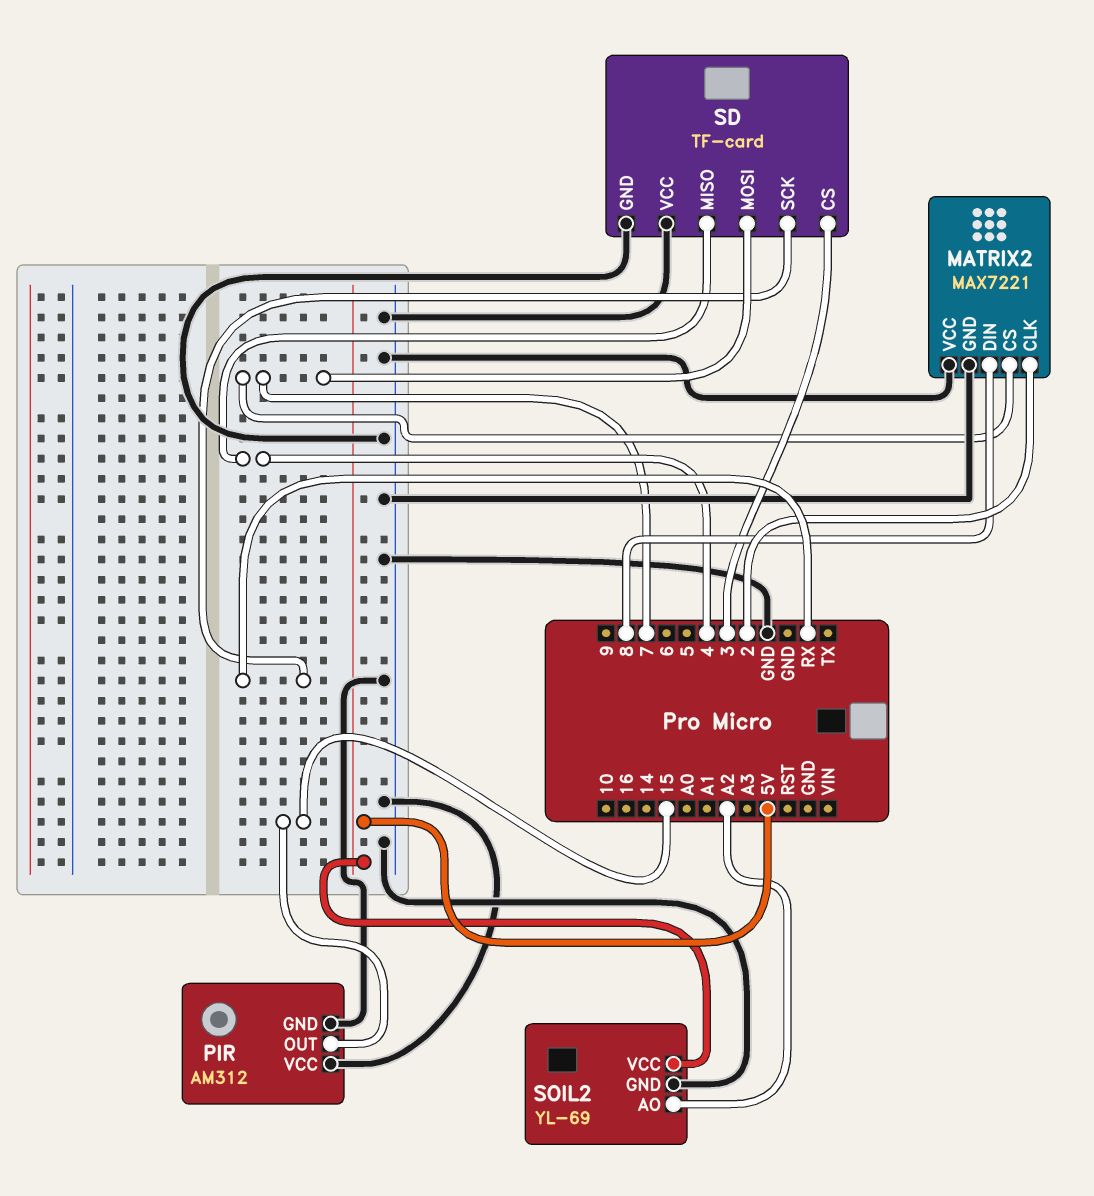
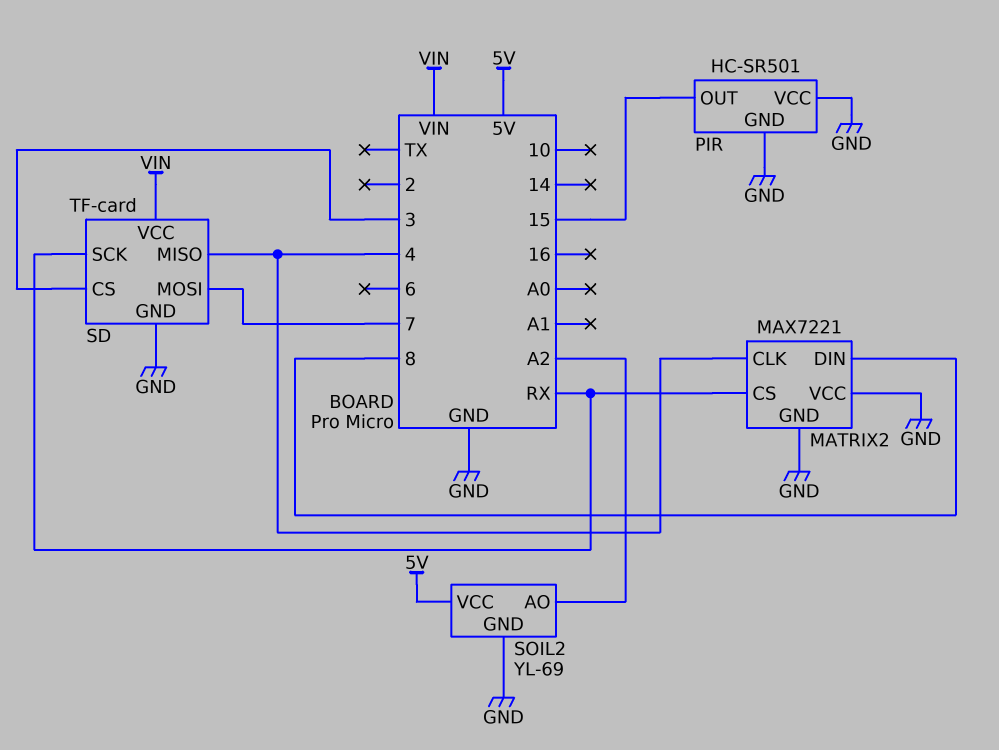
MATRIX2 pin CLK: 2 -> 4
MATRIX2 pin CS: 7 -> RX
PIR: AM312 -> HC-SR501
SD pin VCC: GND -> VIN

